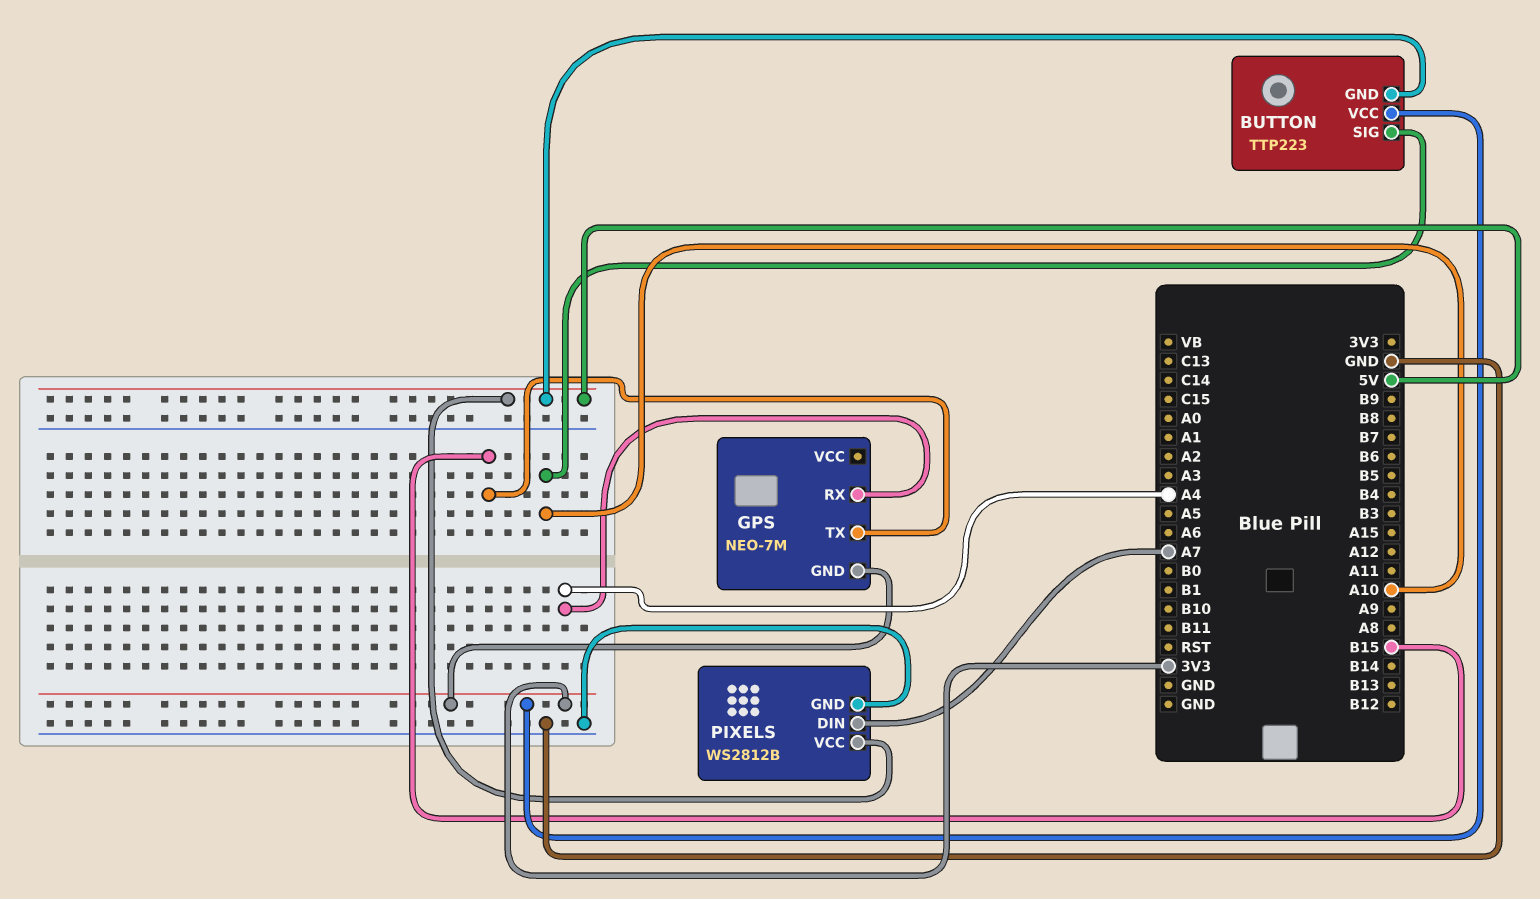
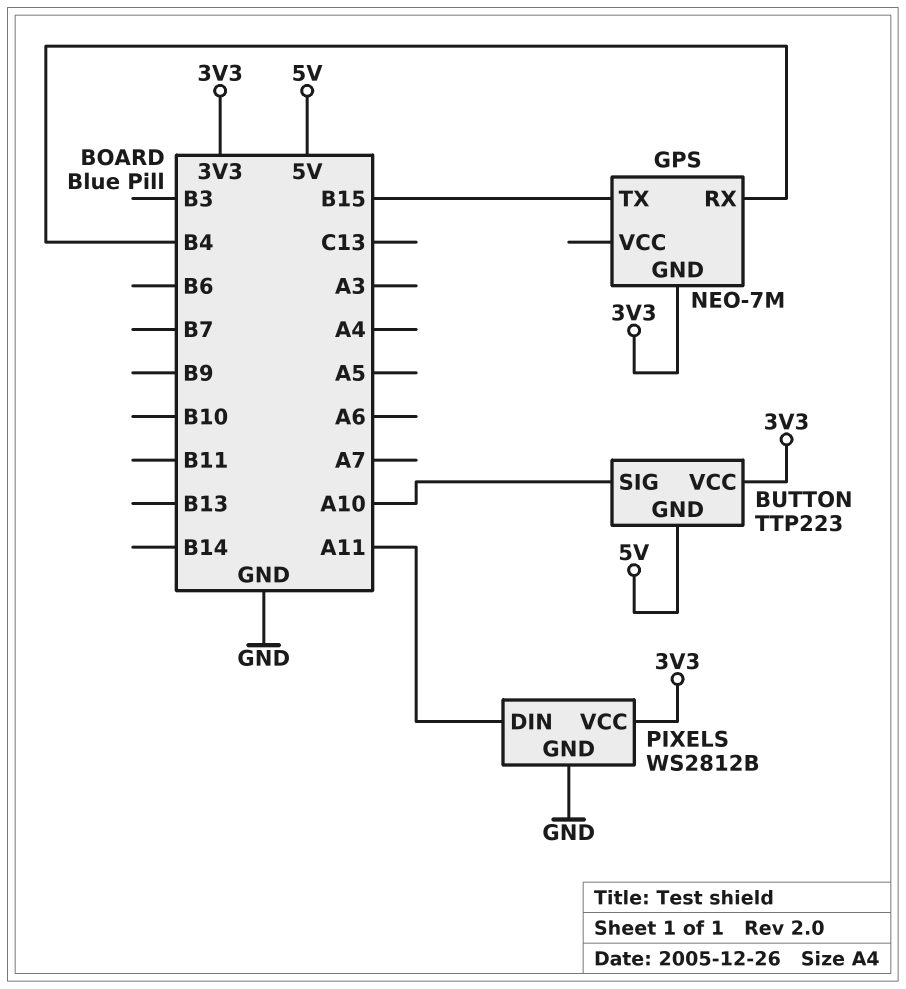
GPS pin RX: A4 -> B4
PIXELS pin DIN: A7 -> A11
PIXELS pin VCC: 5V -> 3V3

